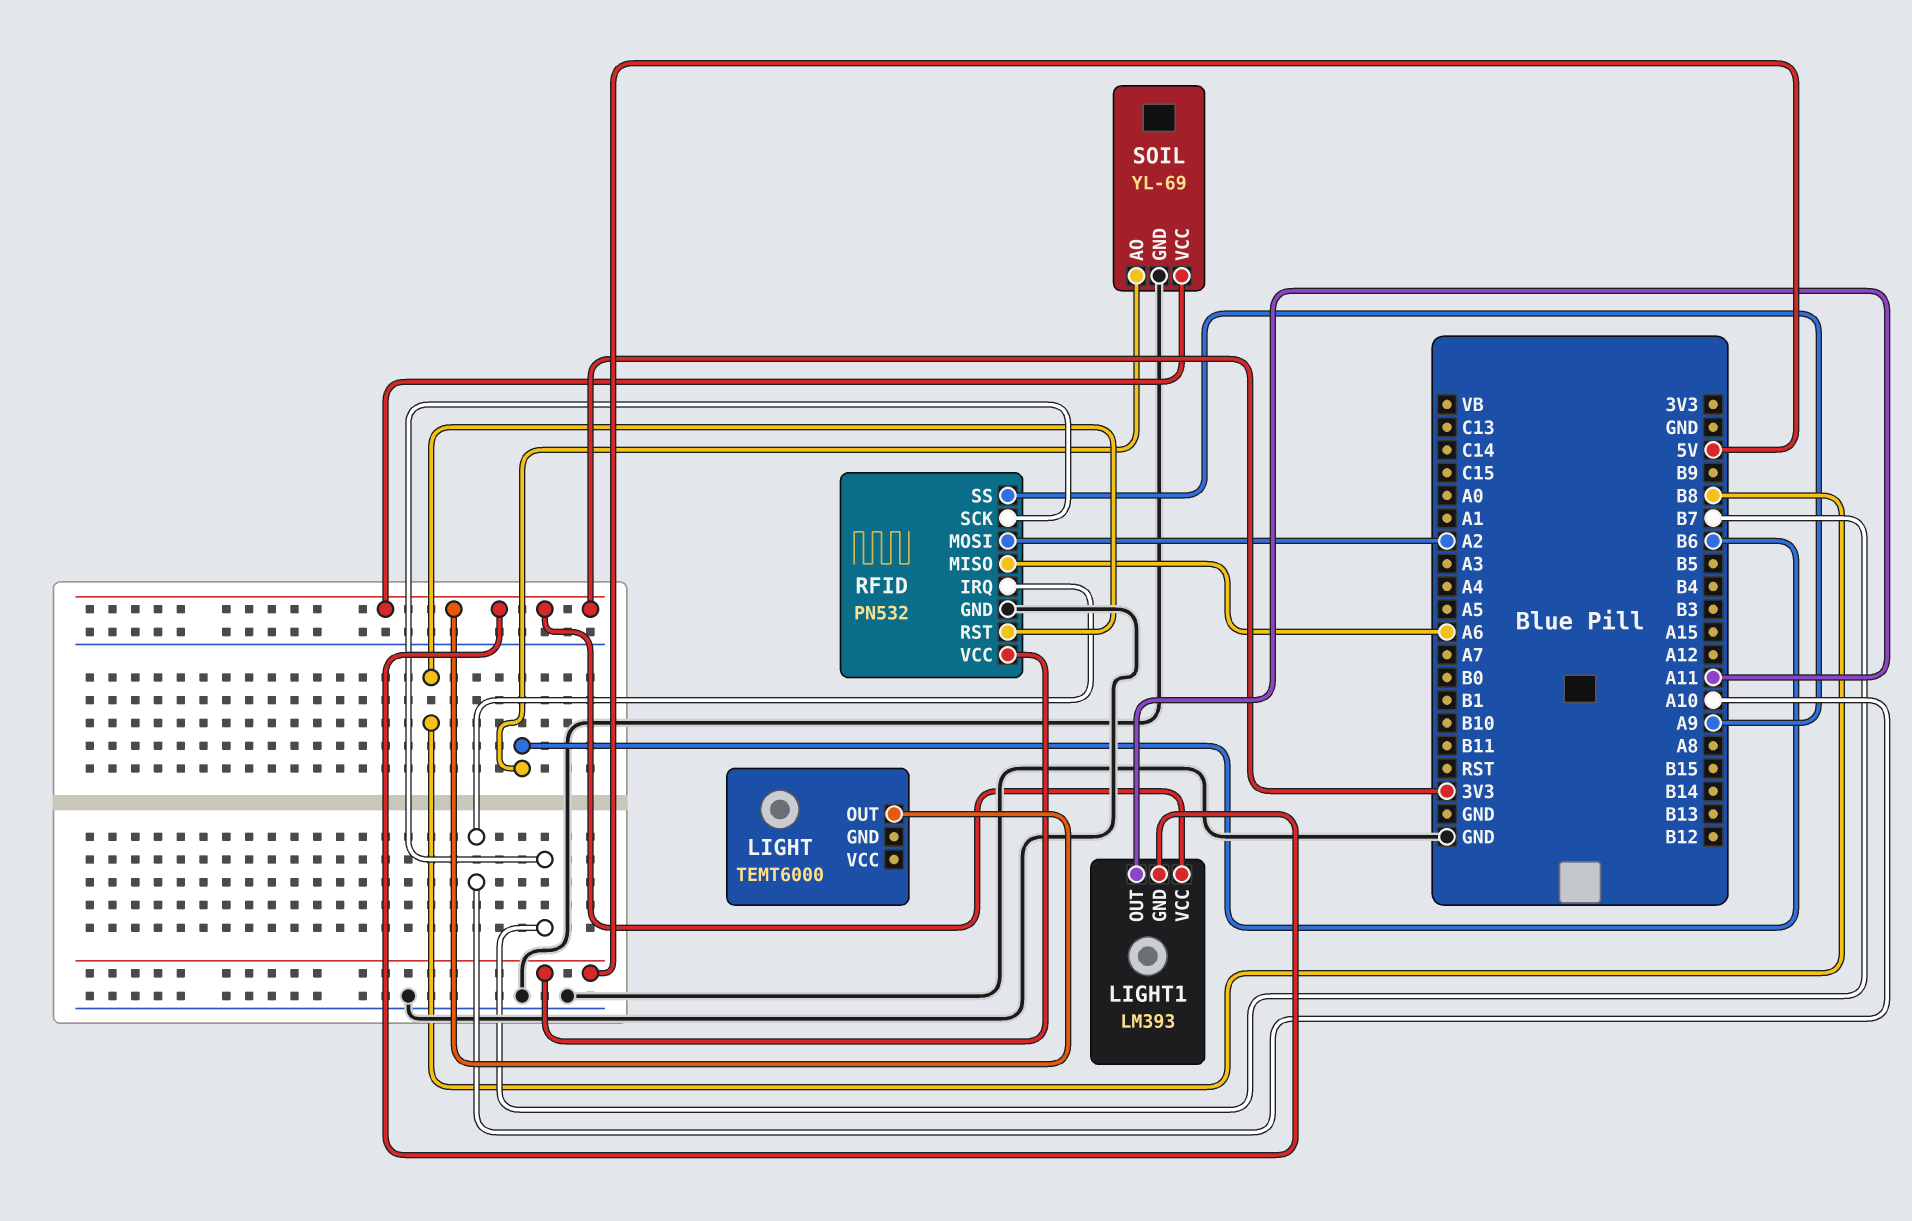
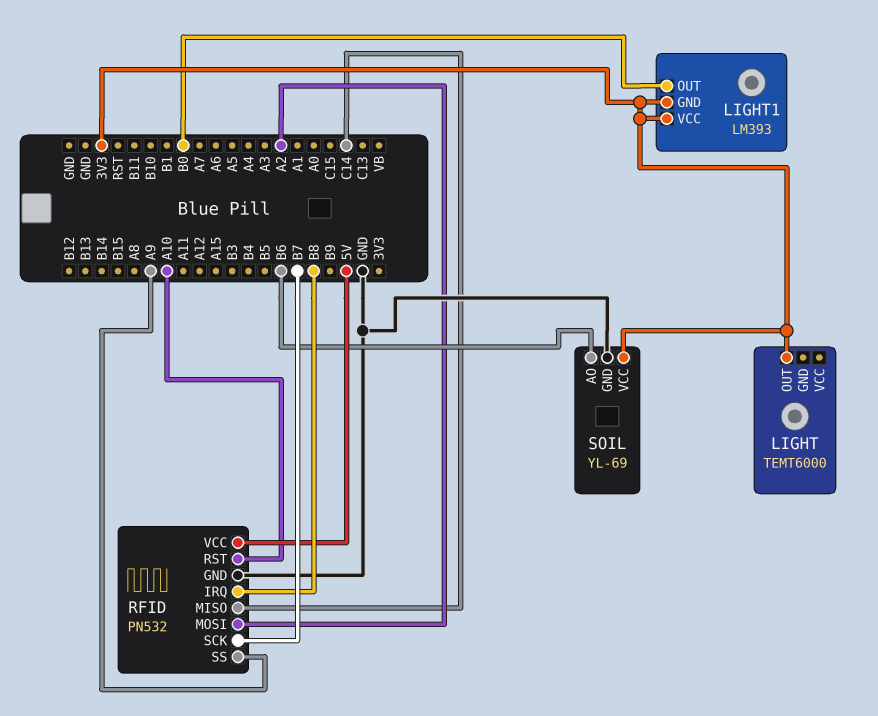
LIGHT1 pin OUT: A11 -> B0
RFID pin IRQ: A10 -> B8
RFID pin MISO: A6 -> C14
RFID pin RST: B8 -> A10

